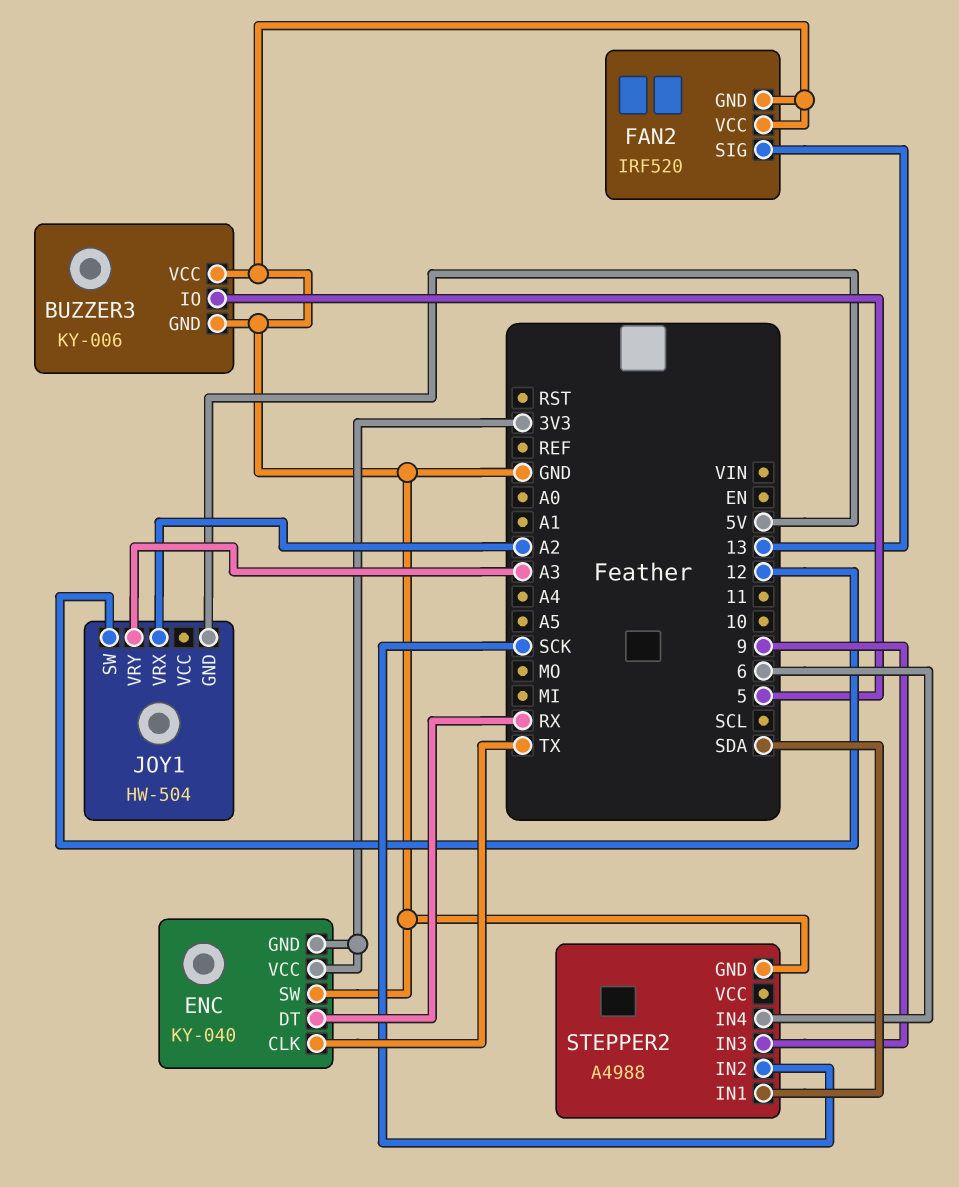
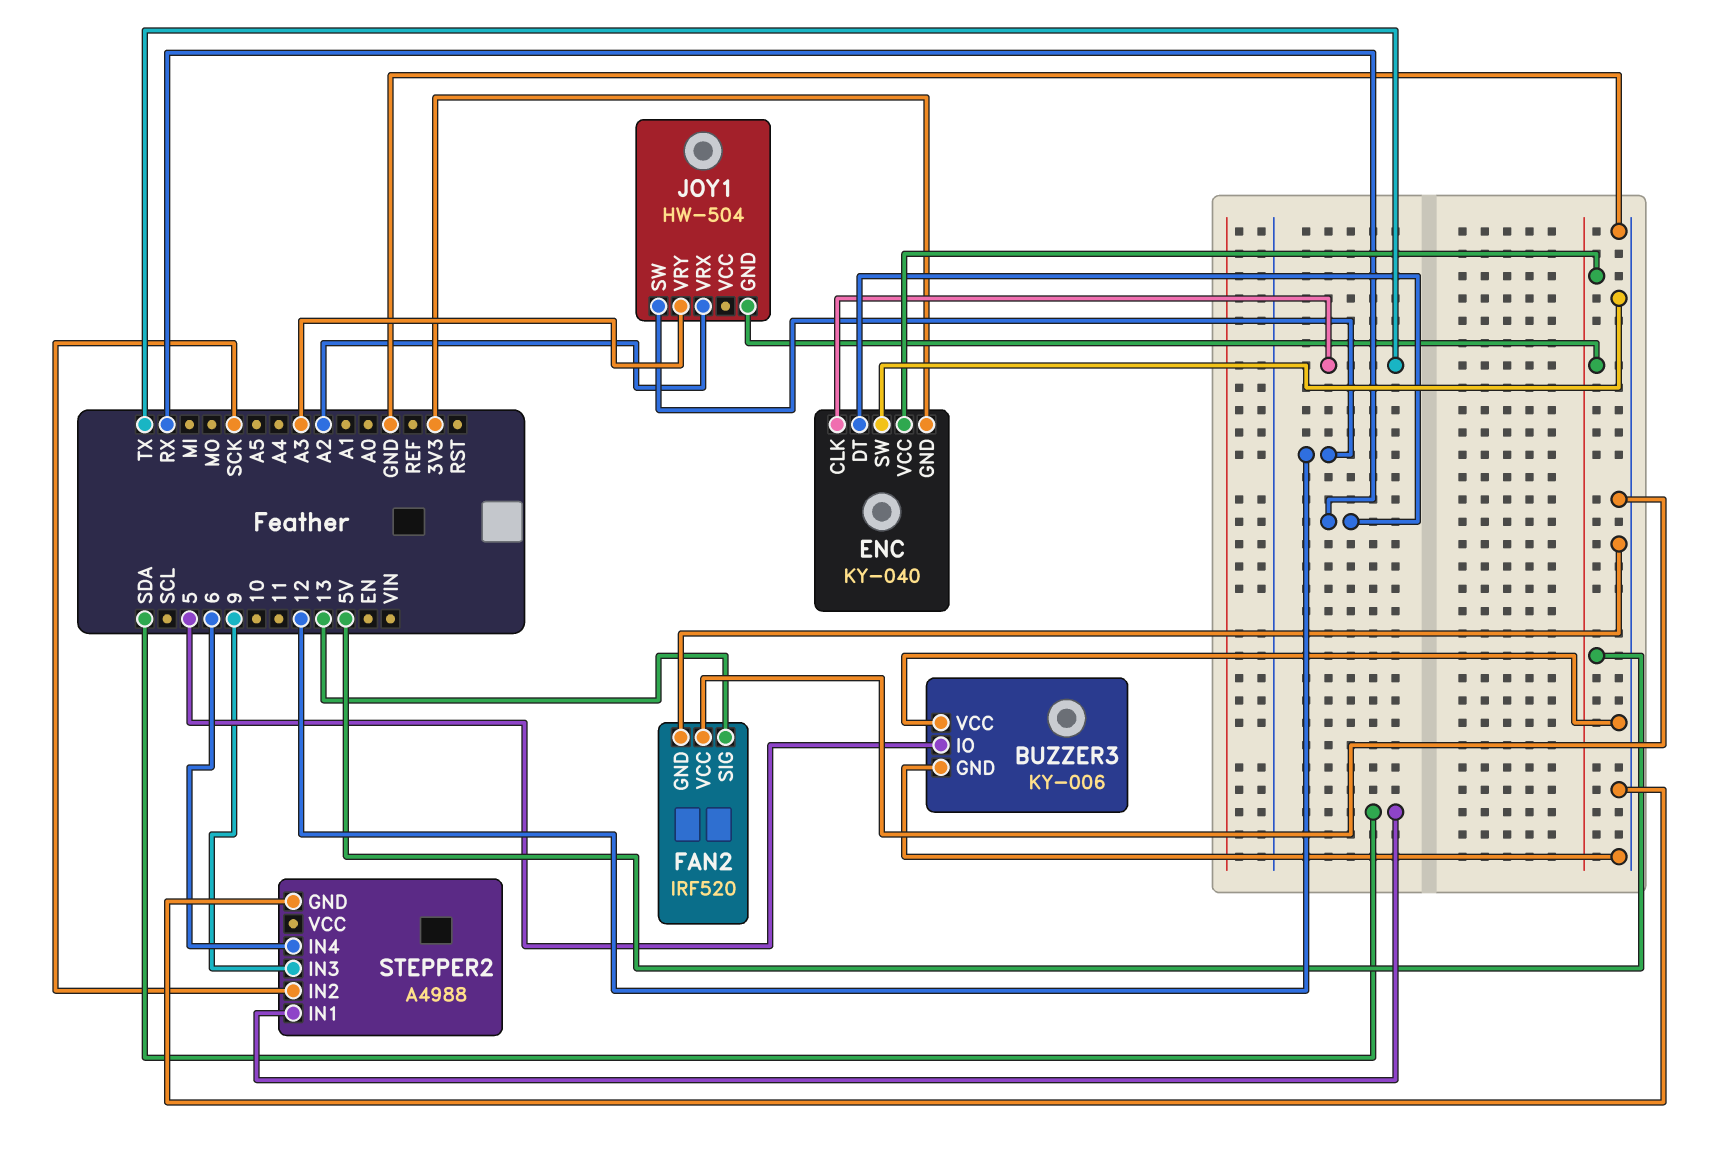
ENC pin VCC: 3V3 -> 5V

